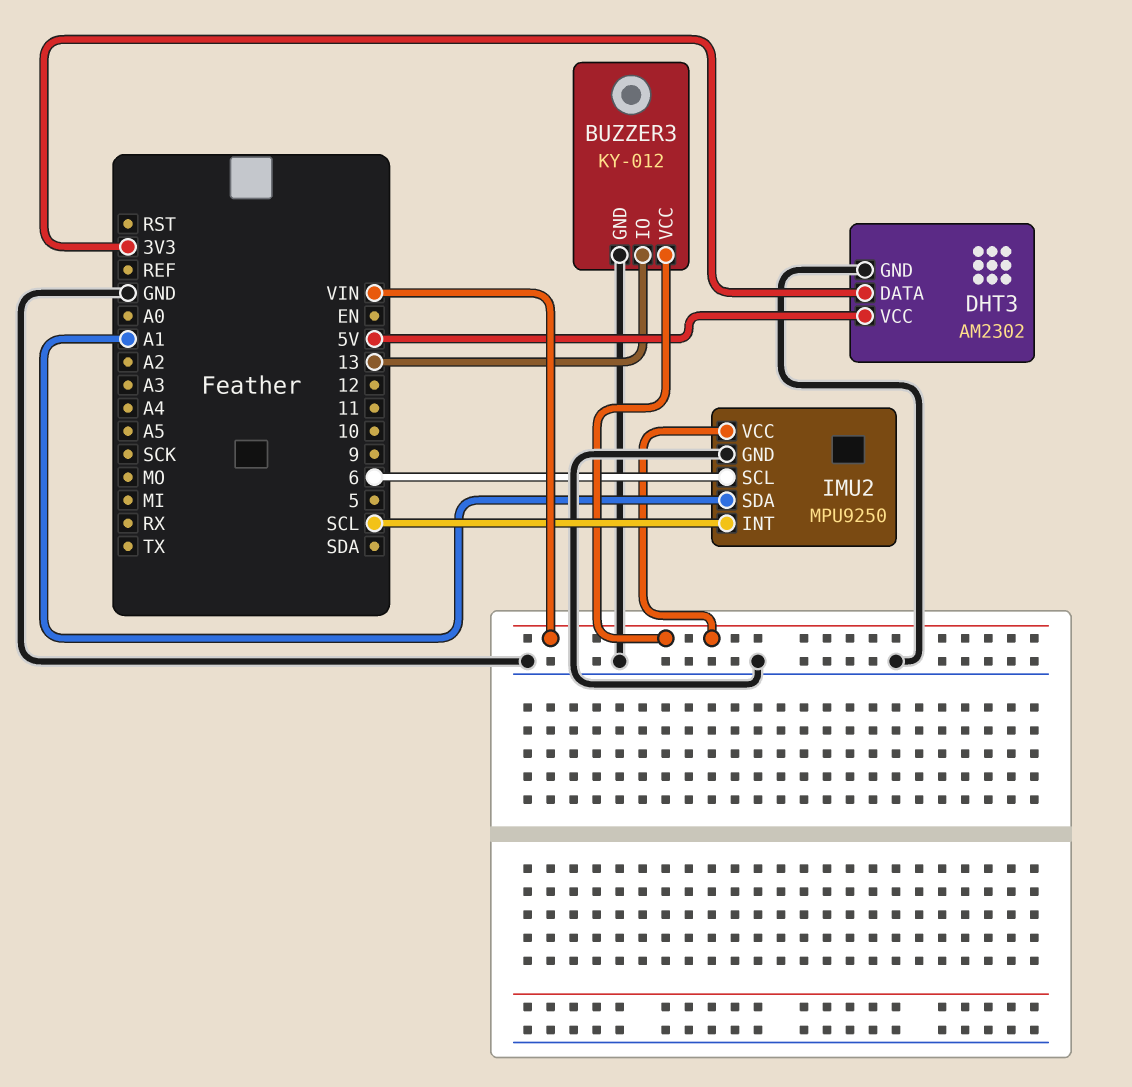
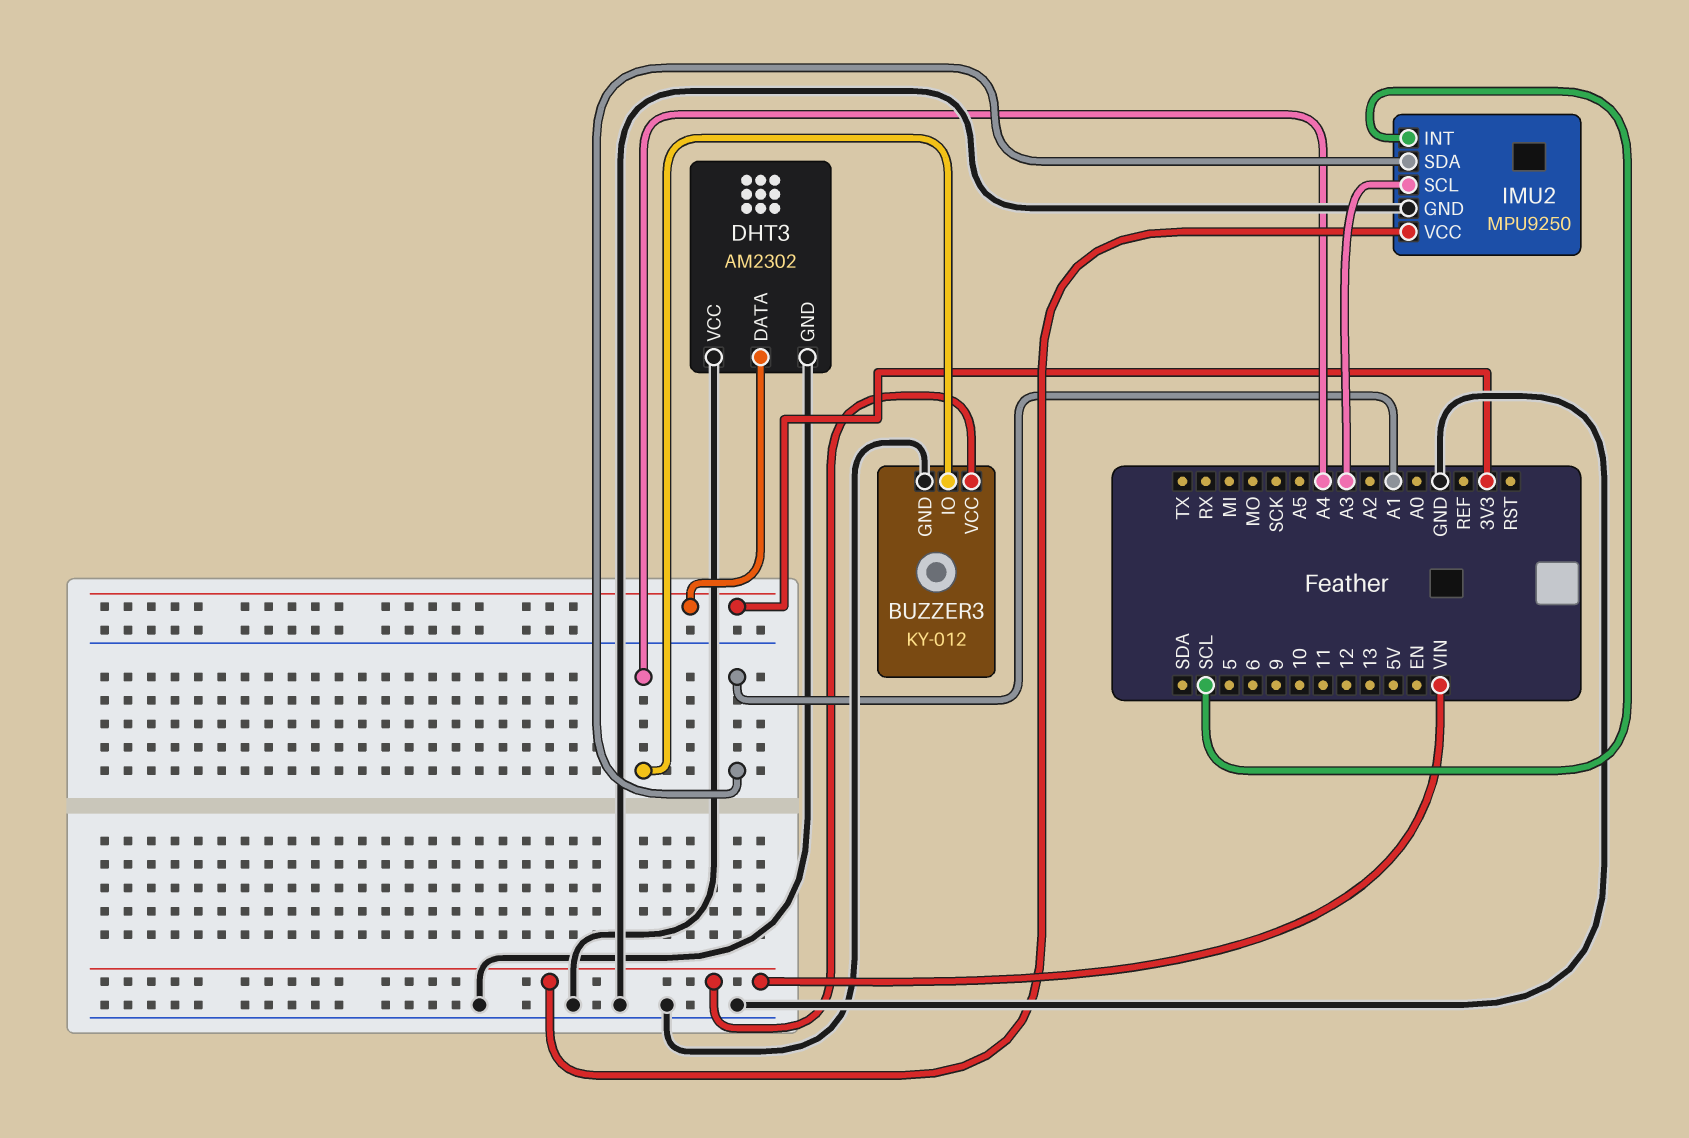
BUZZER3 pin IO: 13 -> A4
DHT3 pin VCC: 5V -> GND
IMU2 pin SCL: 6 -> A3

